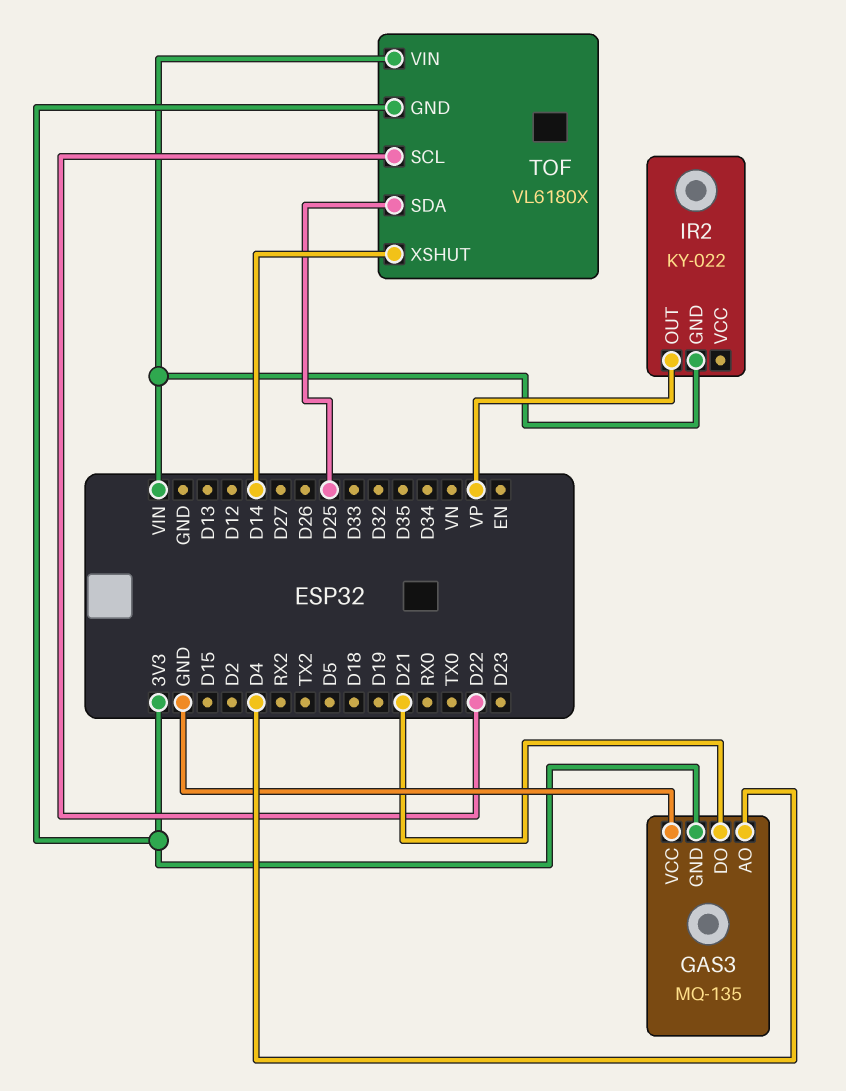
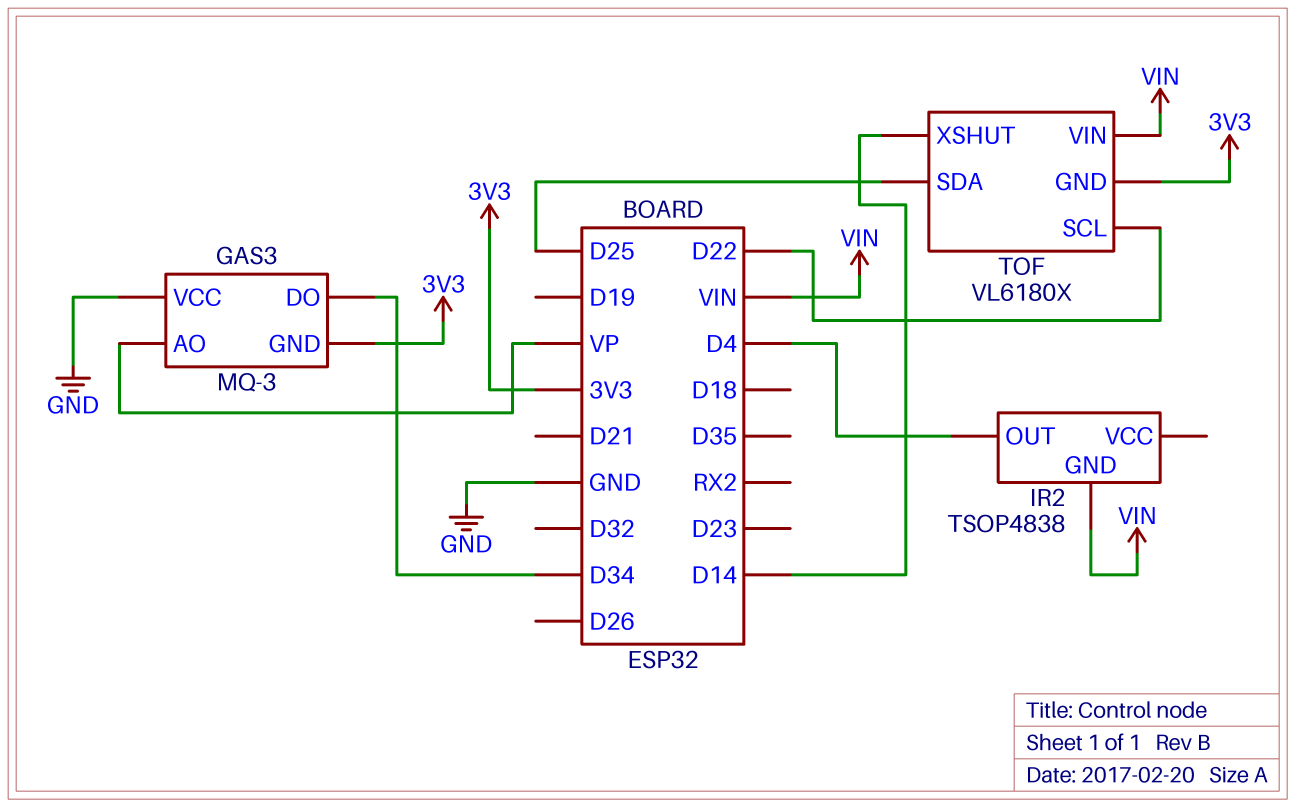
GAS3: MQ-135 -> MQ-3
GAS3 pin AO: D4 -> VP
GAS3 pin DO: D21 -> D34
IR2: KY-022 -> TSOP4838
IR2 pin OUT: VP -> D4

